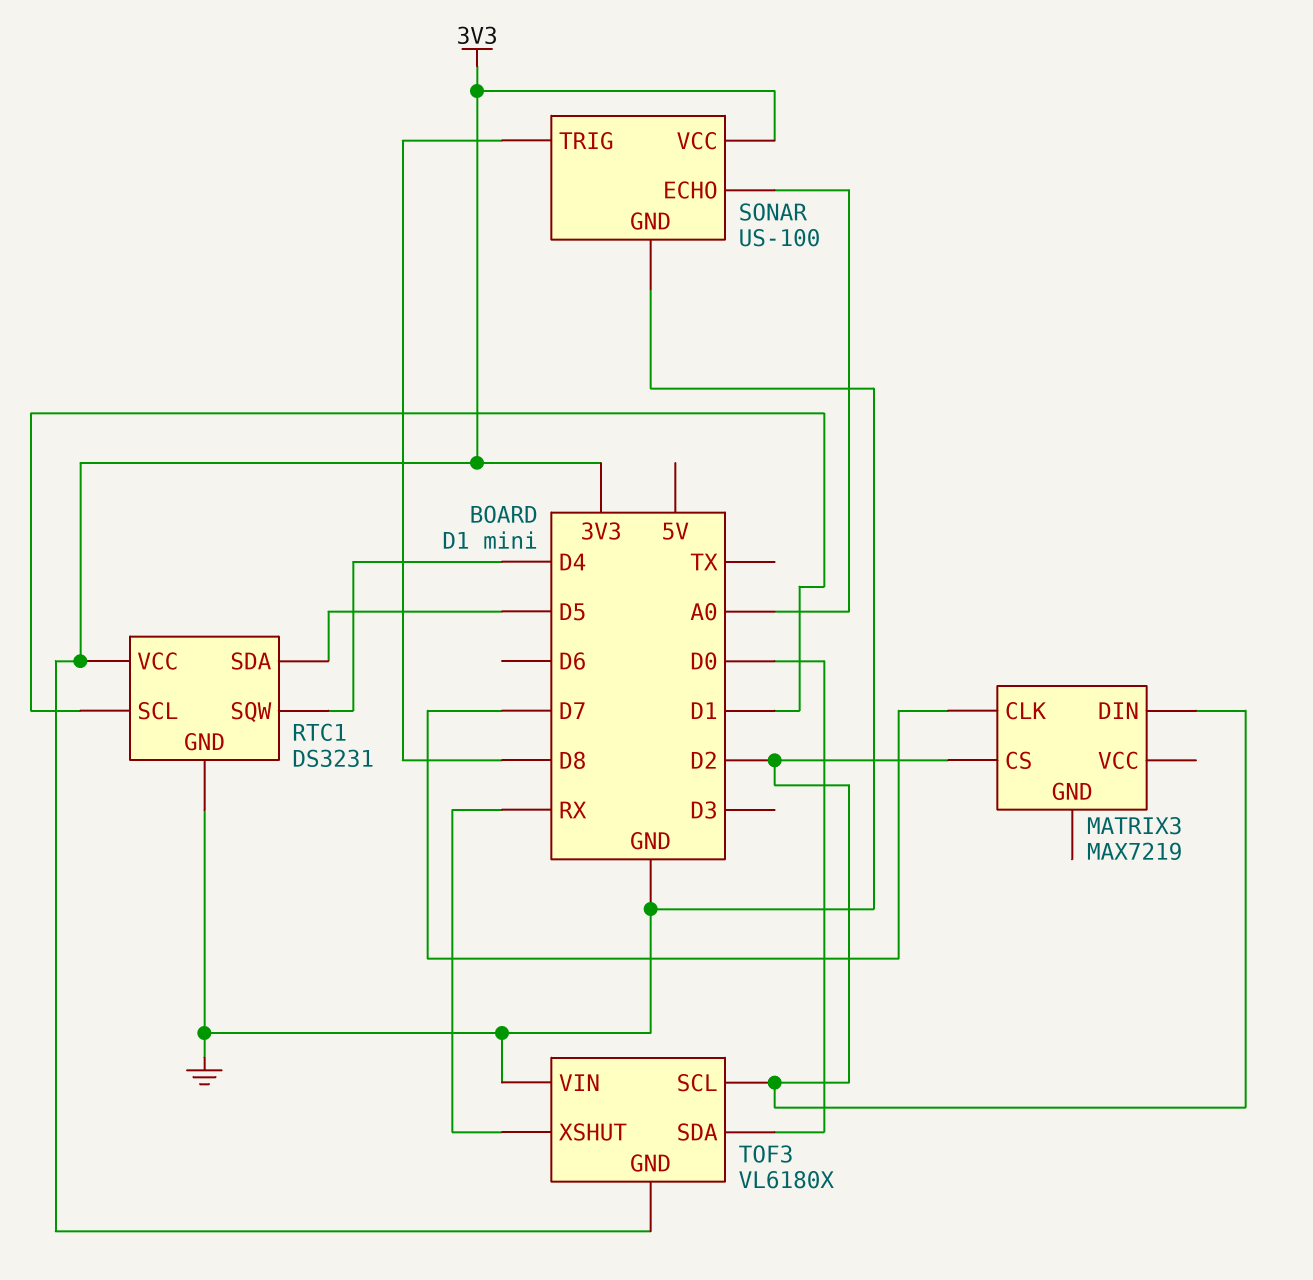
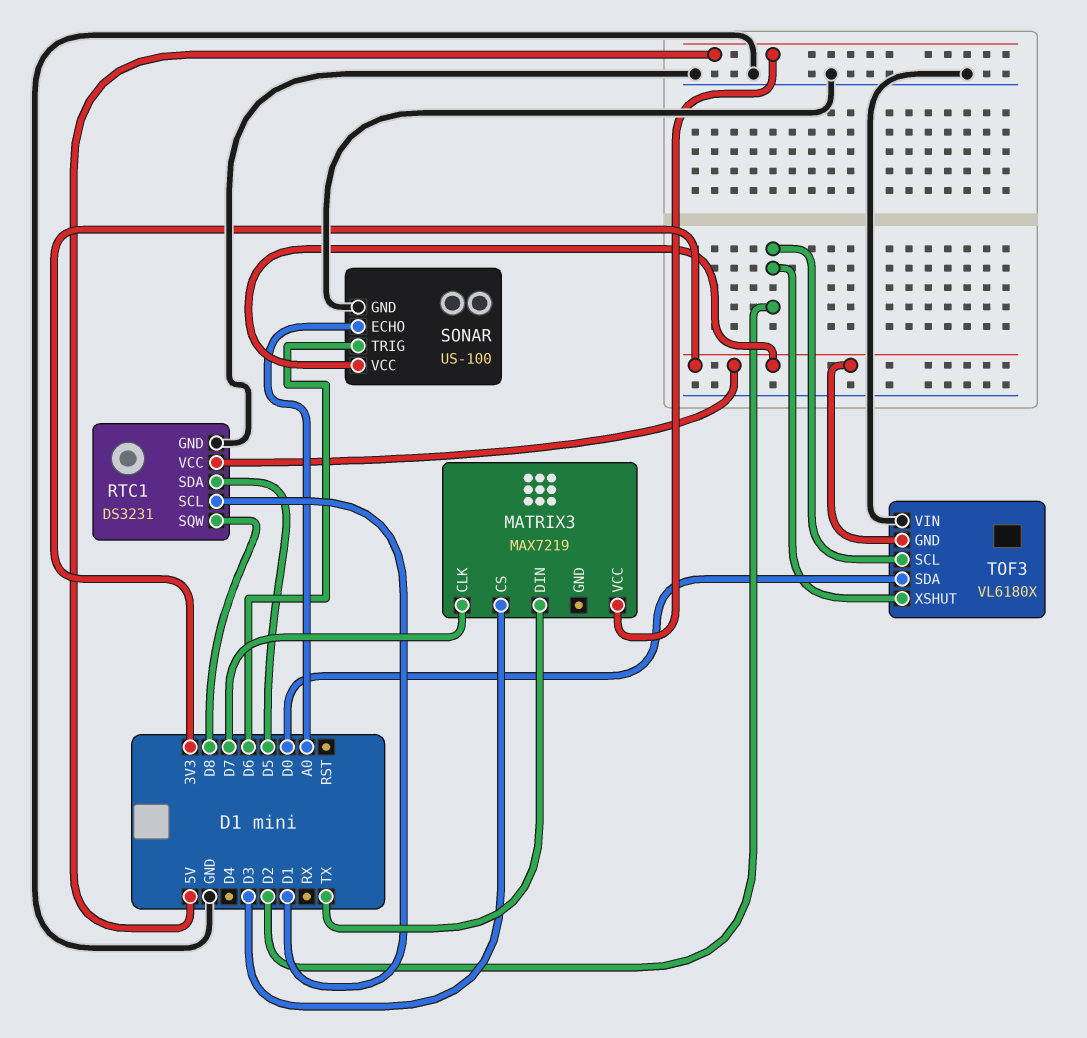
MATRIX3 pin CS: D2 -> D3
MATRIX3 pin DIN: D2 -> TX
MATRIX3 pin VCC: none -> 5V
RTC1 pin SQW: D4 -> D8
SONAR pin TRIG: D8 -> D6
TOF3 pin XSHUT: RX -> D2

